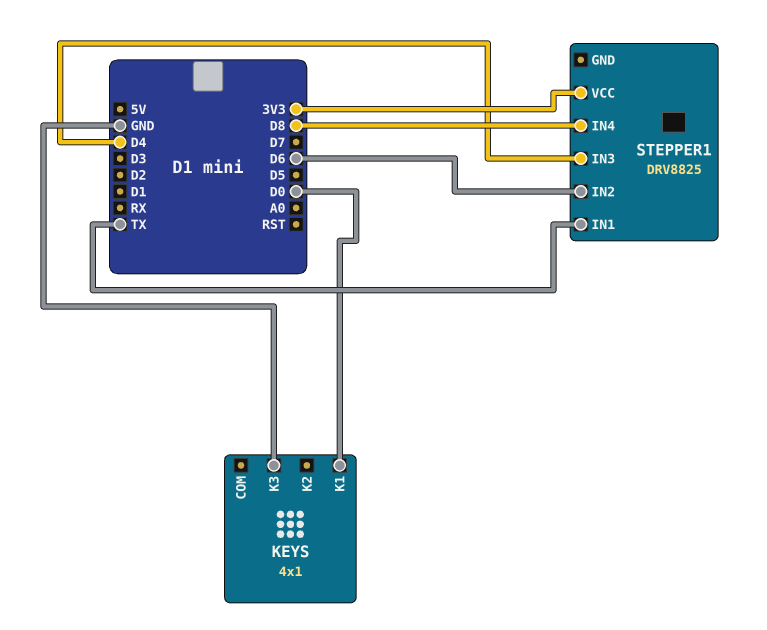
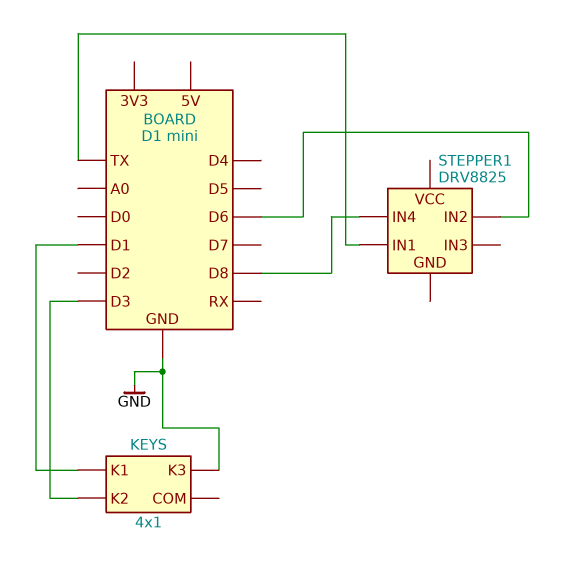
KEYS pin K1: D0 -> D1
KEYS pin K2: none -> D3
STEPPER1 pin IN3: D4 -> none
STEPPER1 pin VCC: 3V3 -> none

